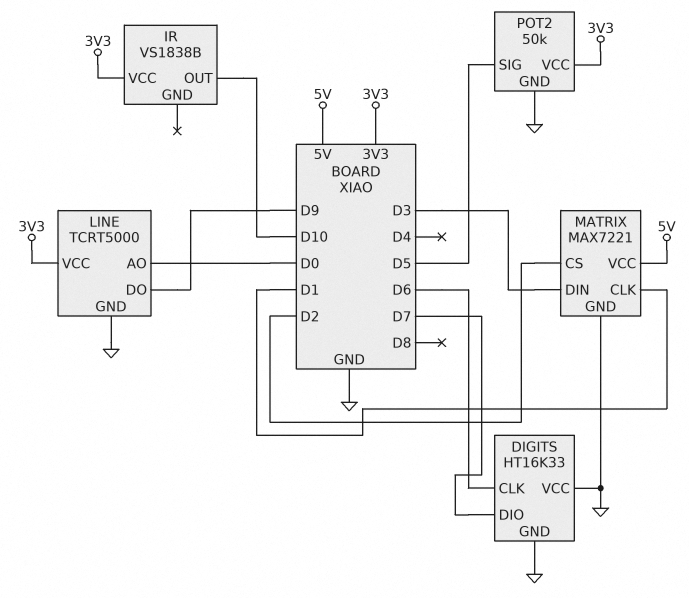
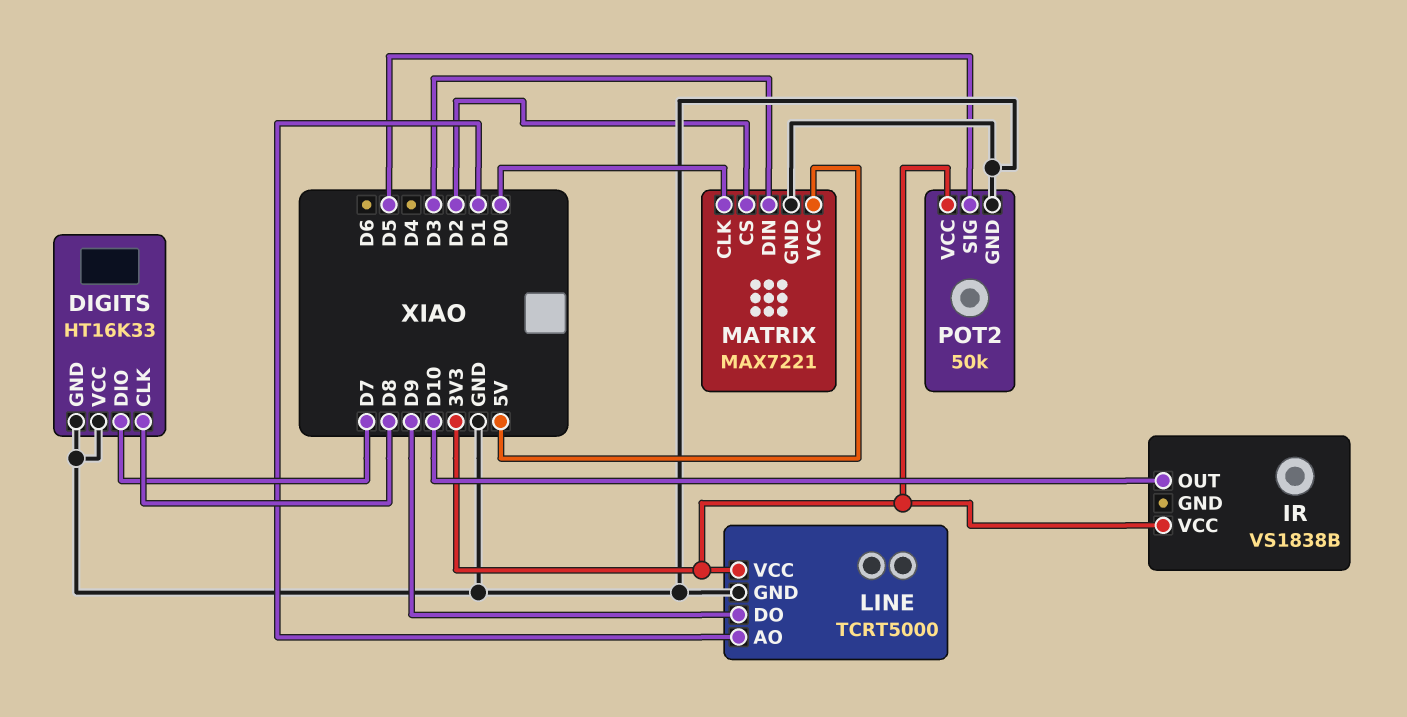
DIGITS pin CLK: D6 -> D8
LINE pin AO: D0 -> D1
MATRIX pin CLK: D1 -> D0

